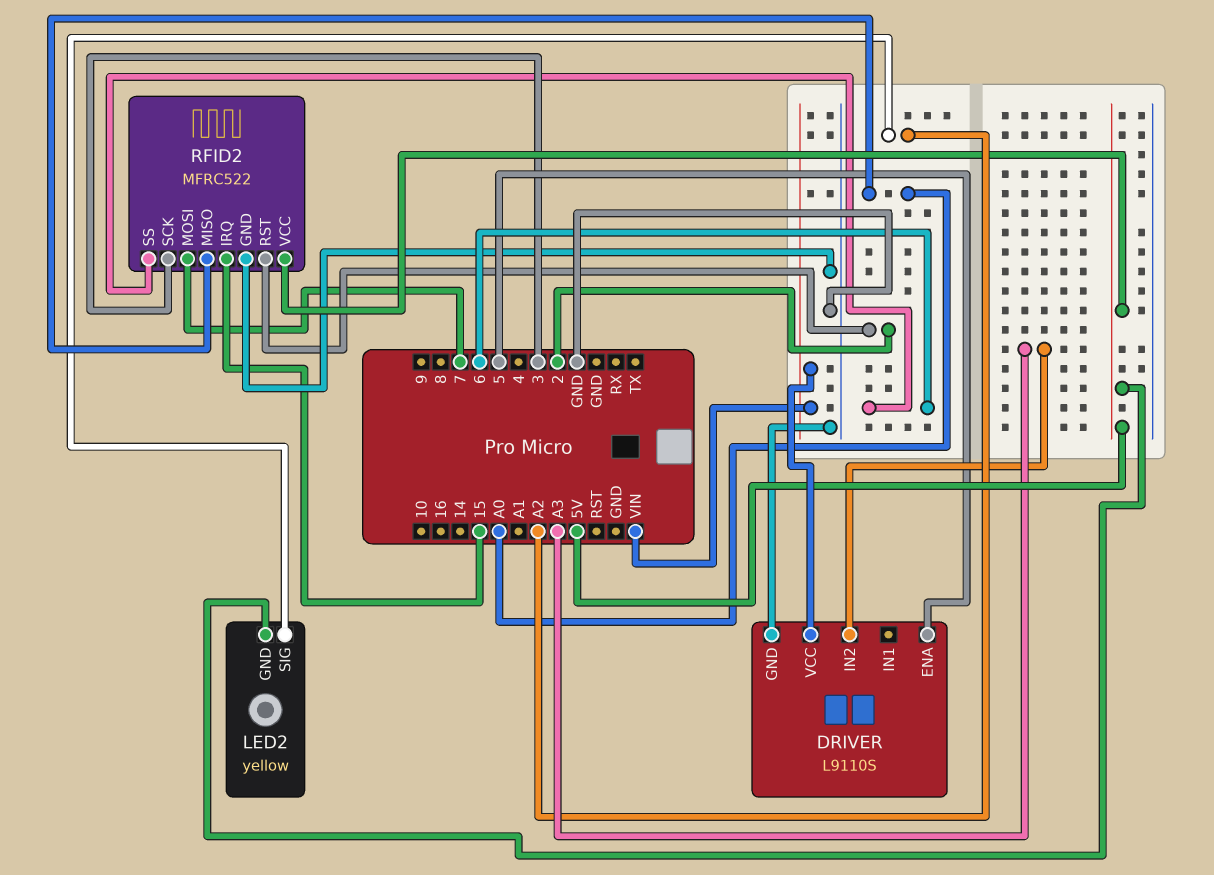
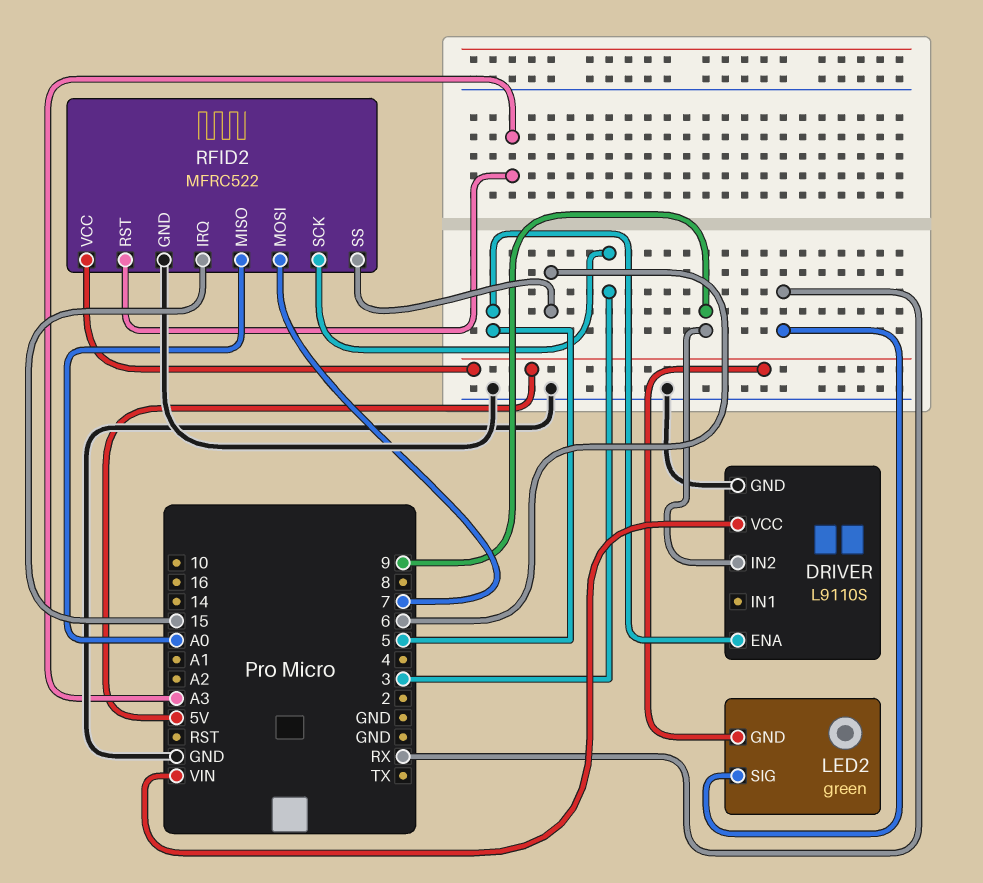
DRIVER pin IN2: A3 -> 9
LED2: yellow -> green
LED2 pin SIG: A2 -> RX
RFID2 pin RST: 2 -> A3

